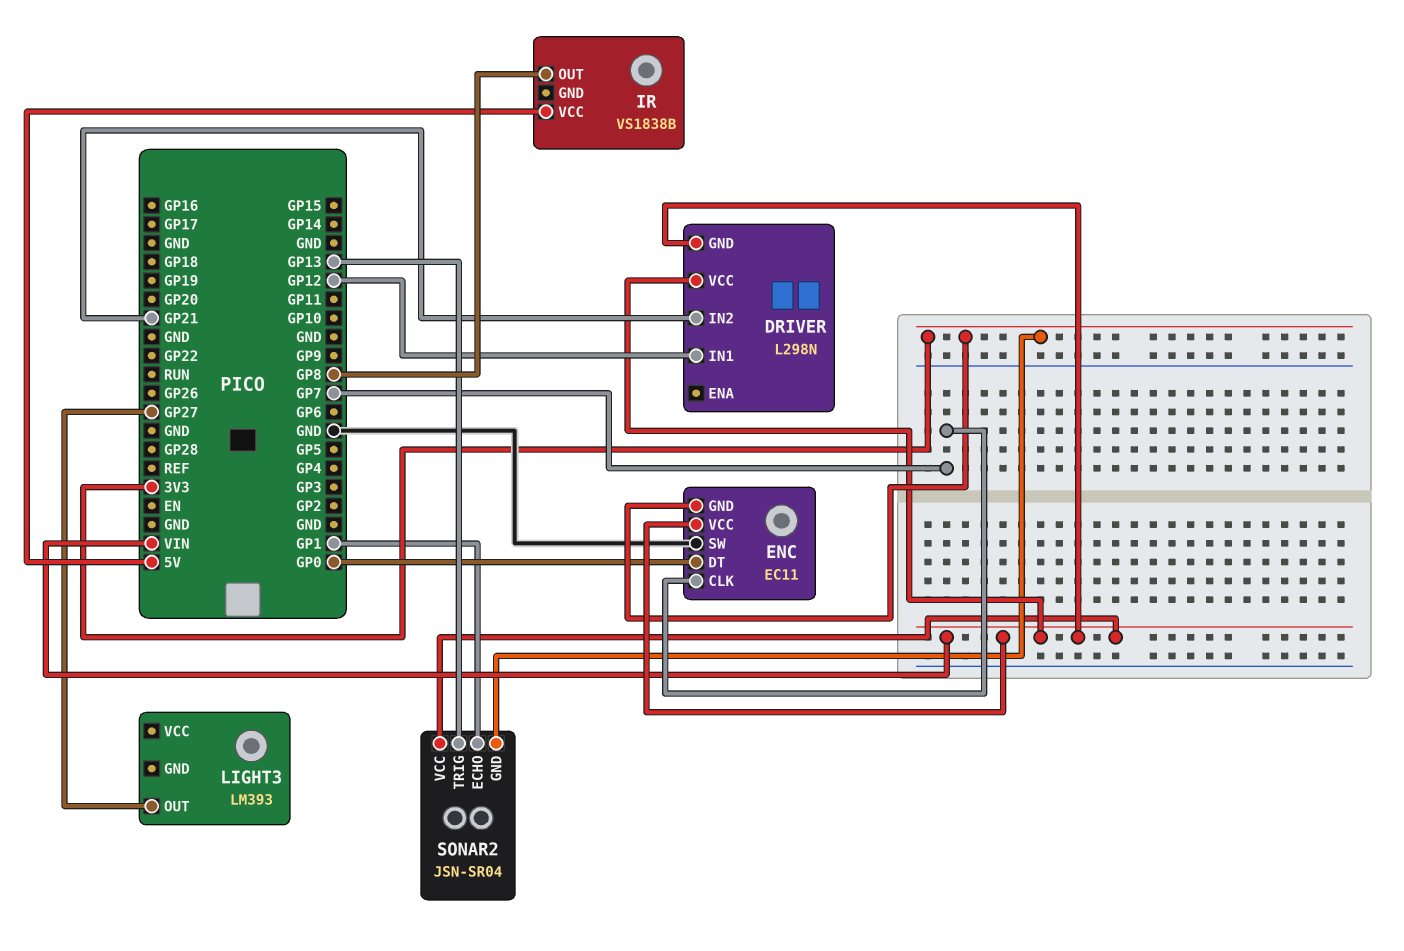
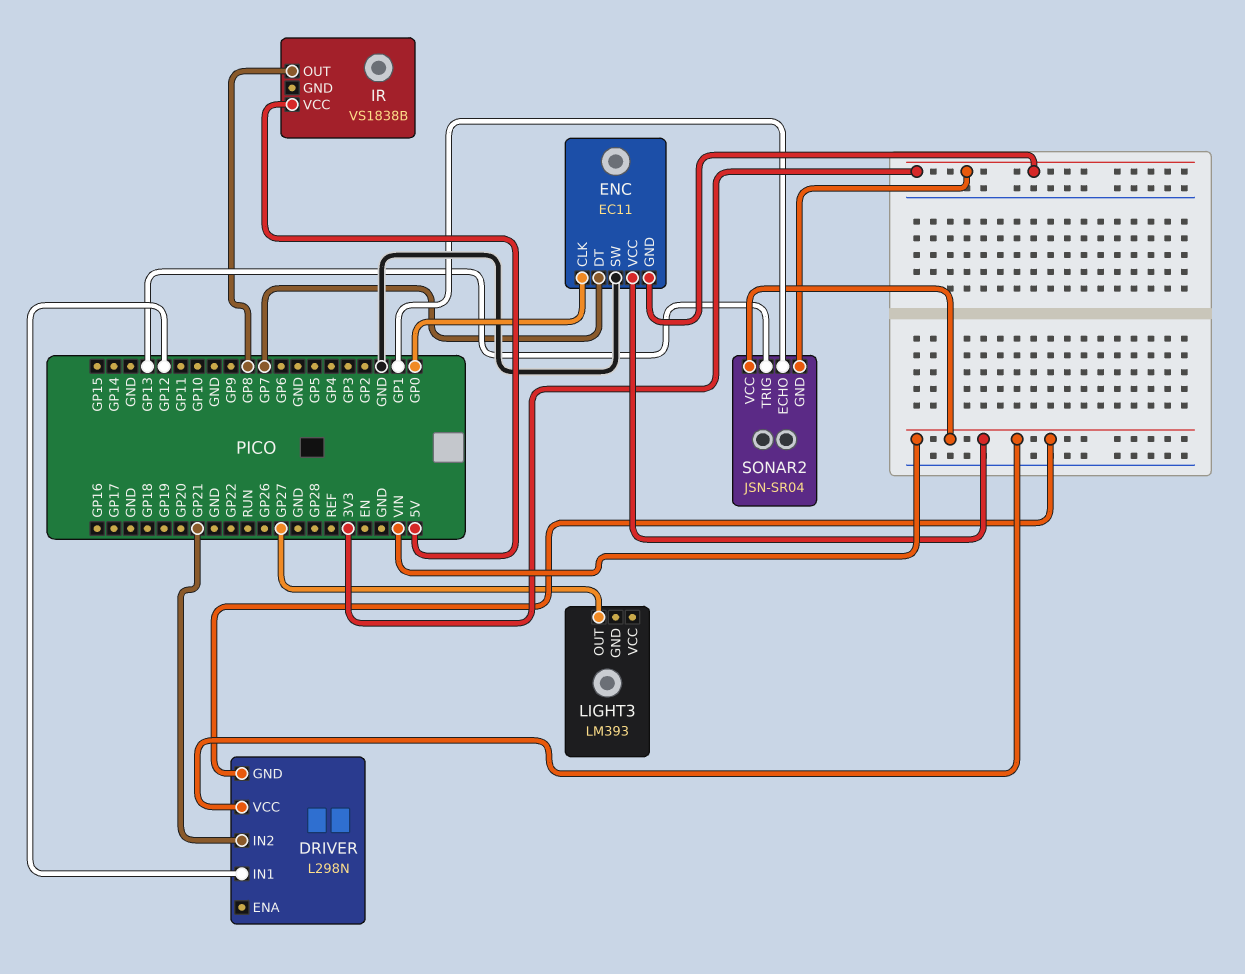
ENC pin CLK: GP7 -> GP0
ENC pin DT: GP0 -> GP7

